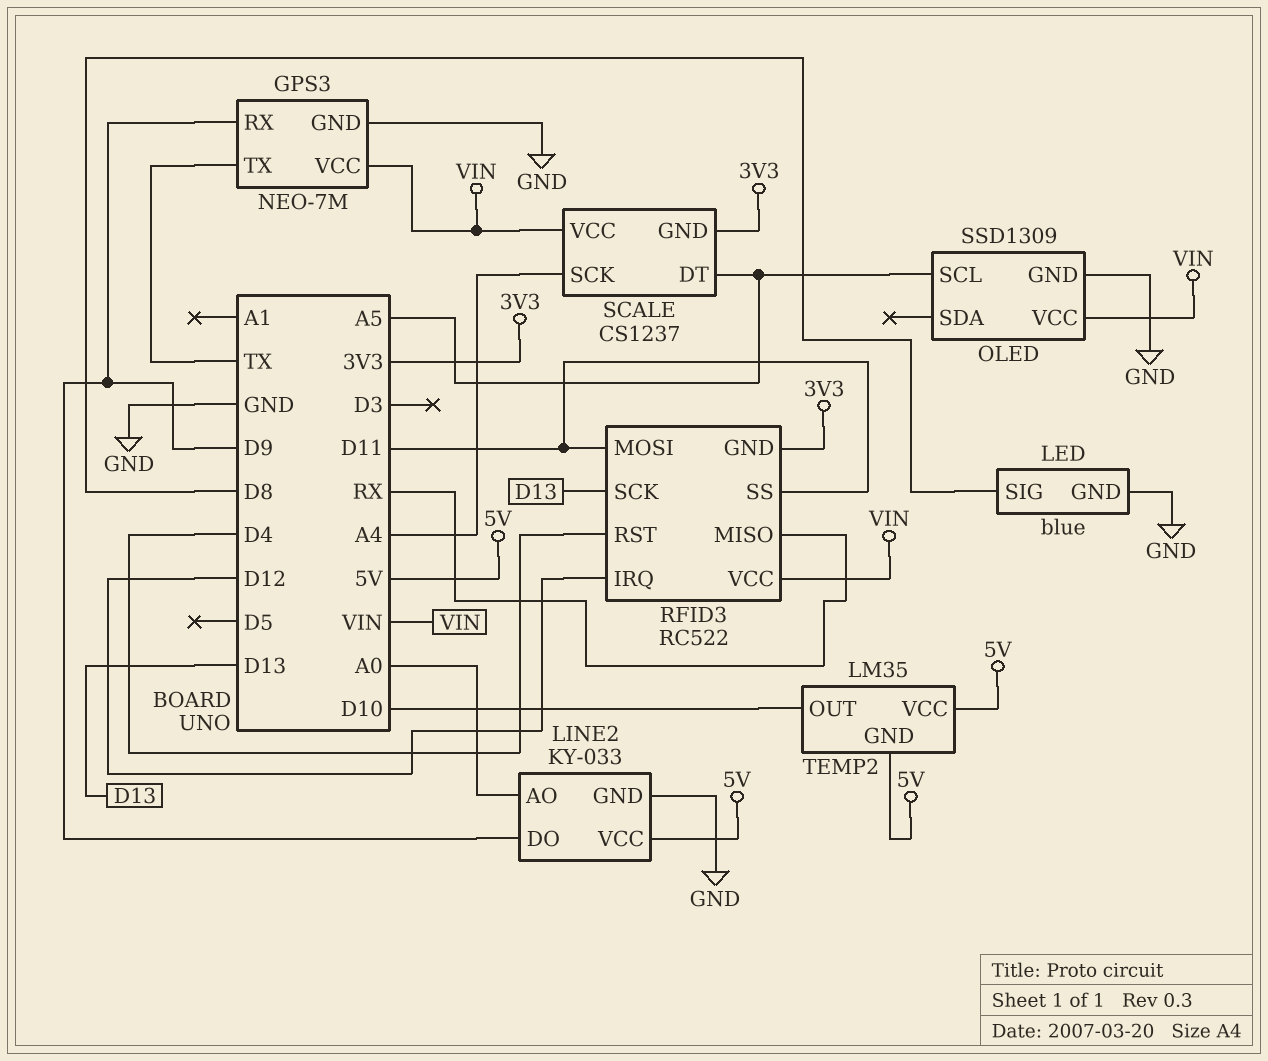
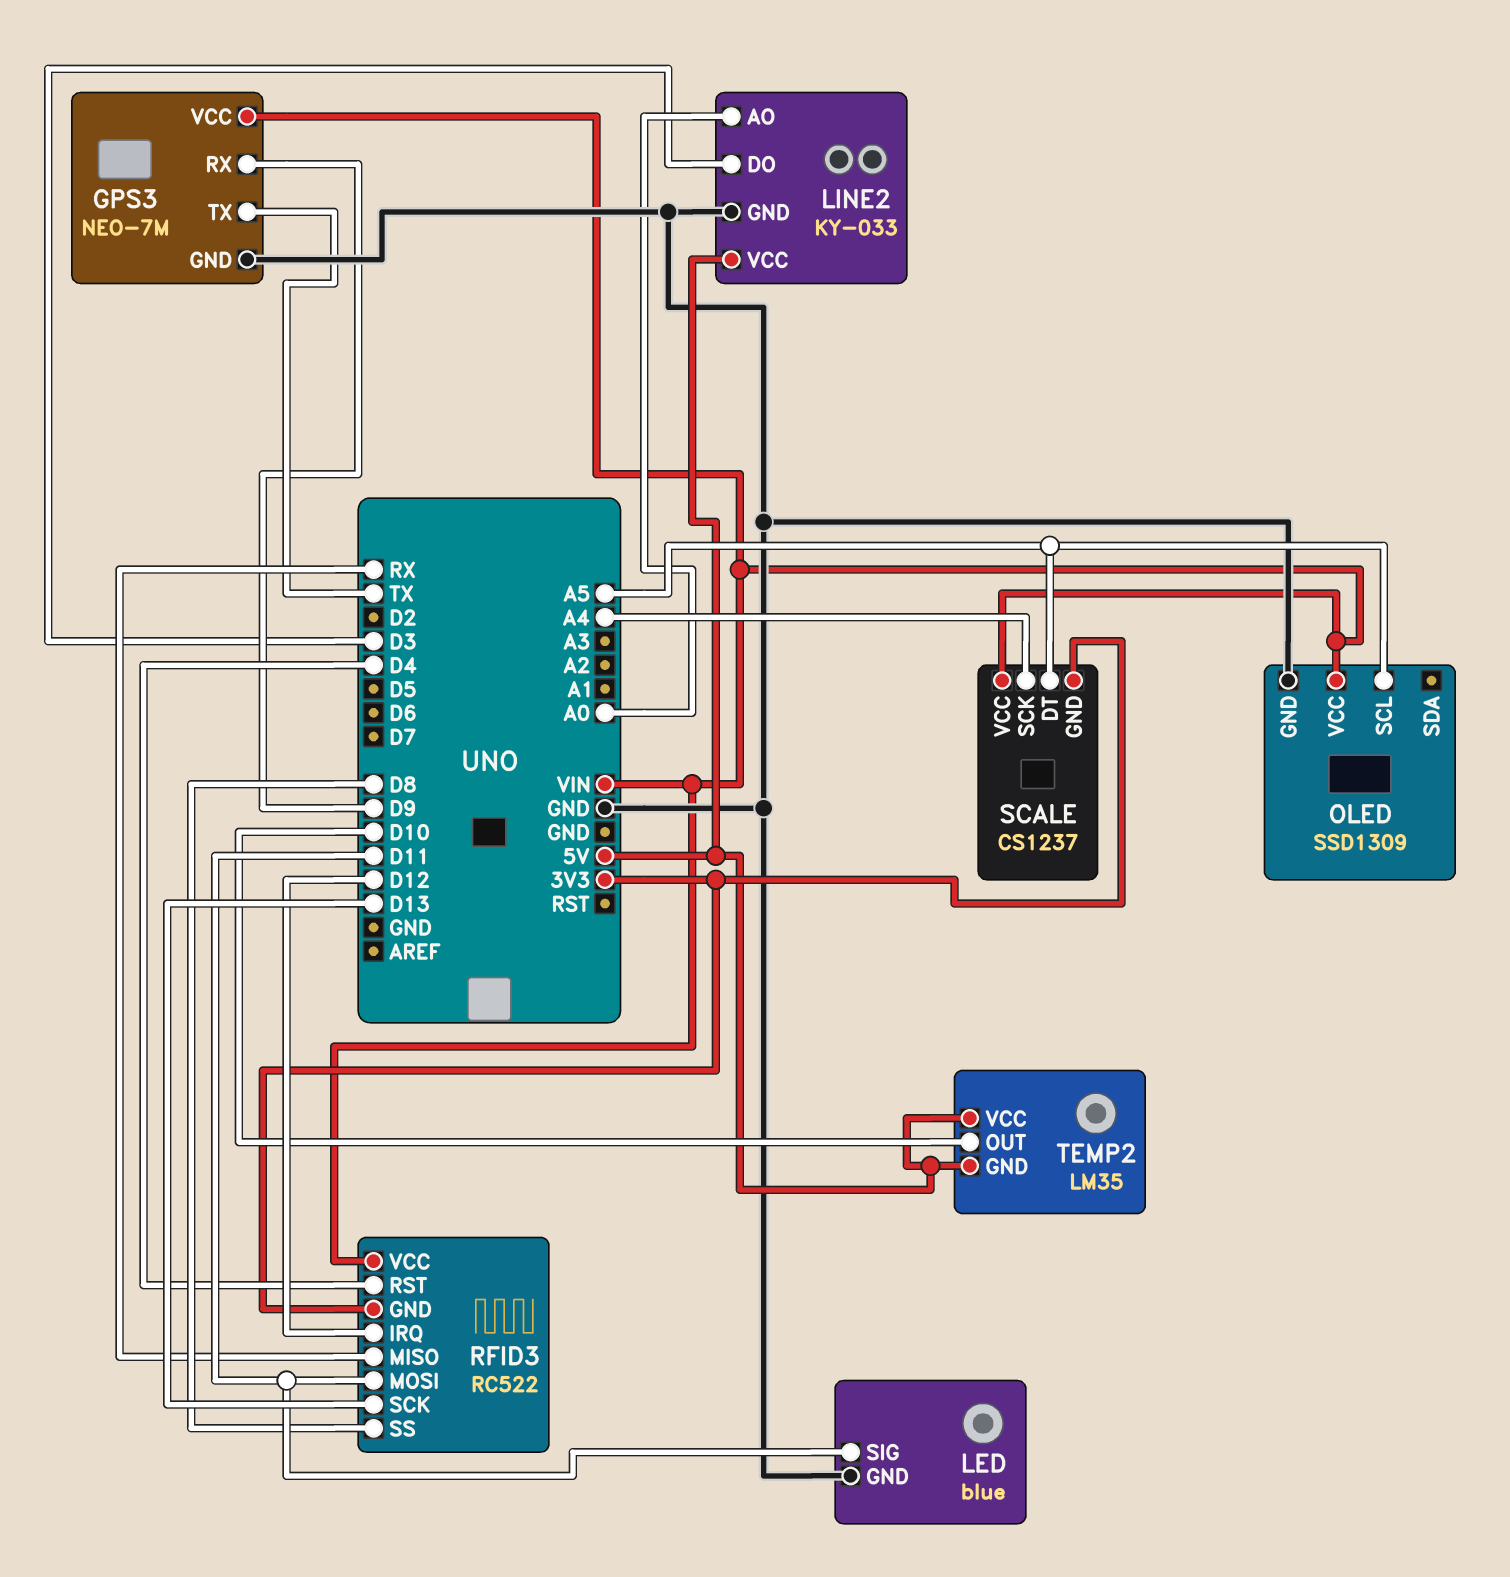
LED pin SIG: D8 -> D11
LINE2 pin DO: D9 -> D3
RFID3 pin SS: D11 -> D8

